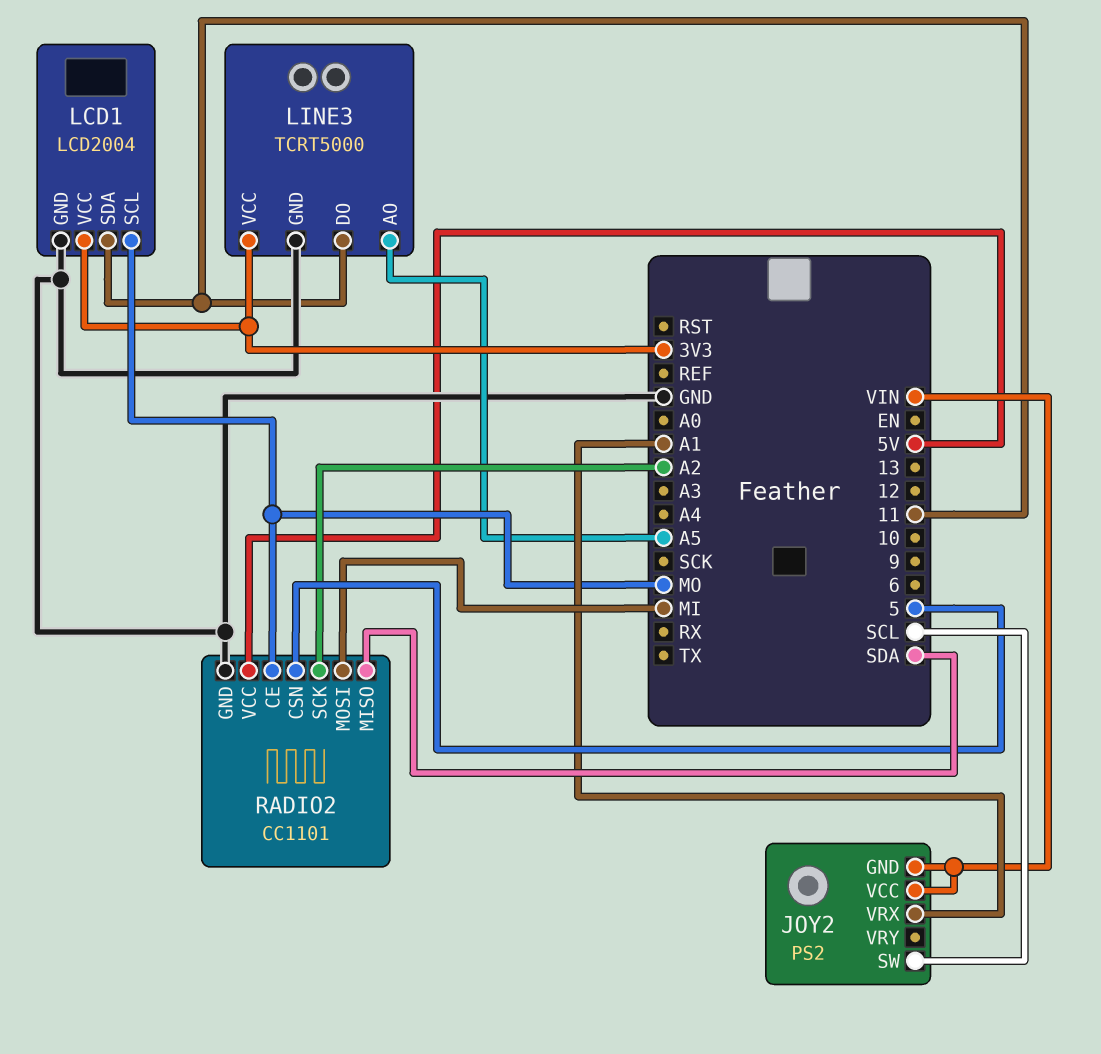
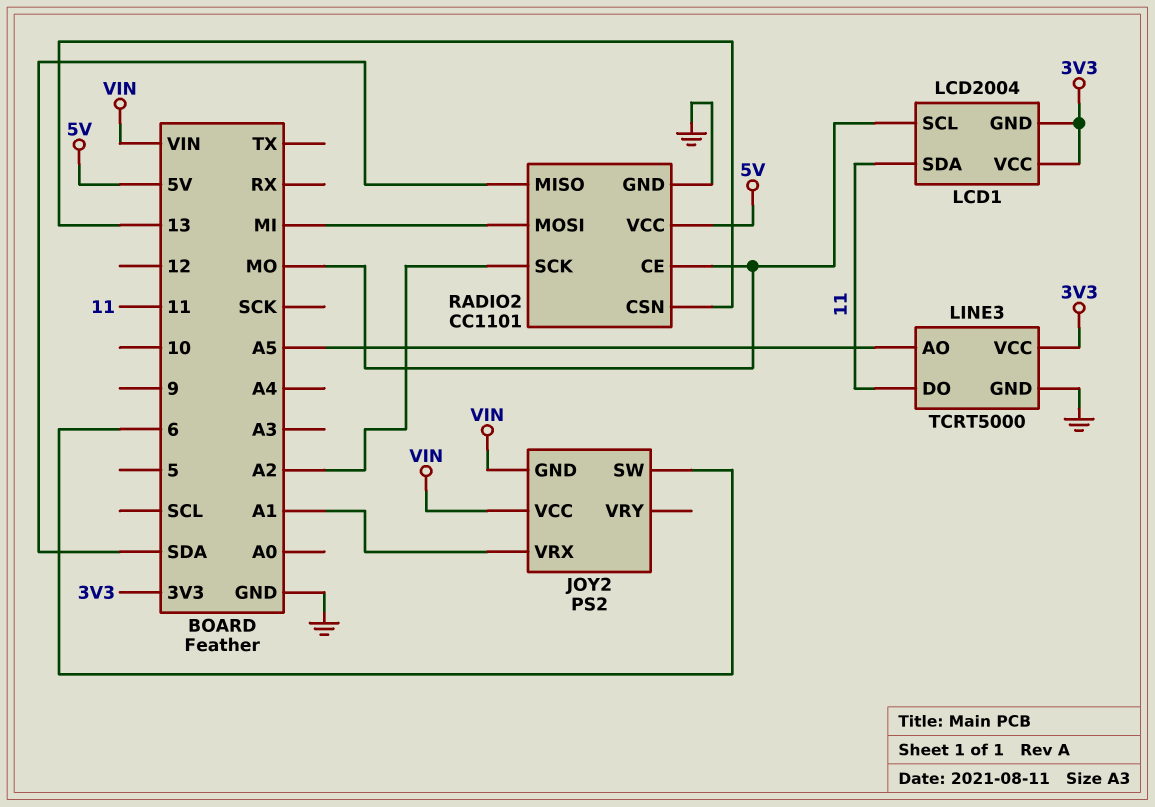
JOY2 pin SW: SCL -> 6
LCD1 pin GND: GND -> 3V3
RADIO2 pin CSN: 5 -> 13

